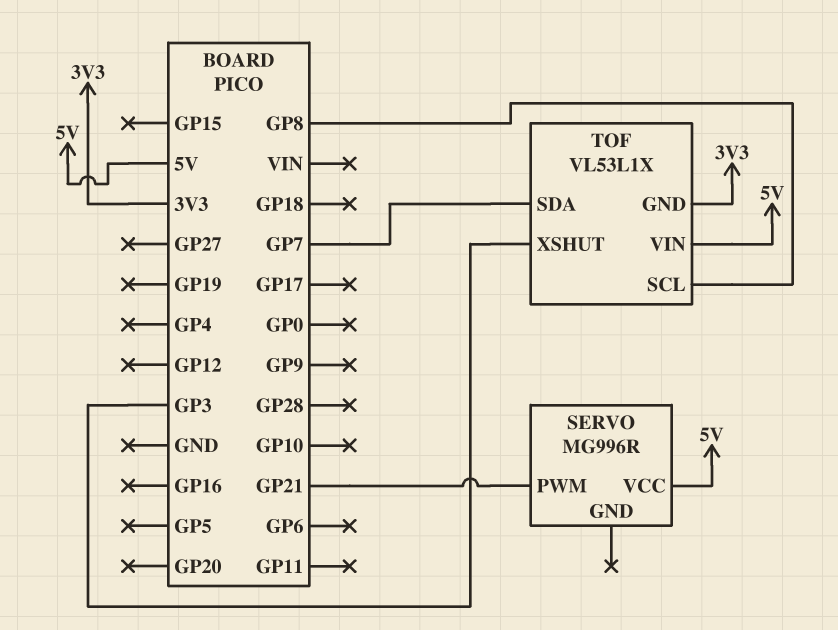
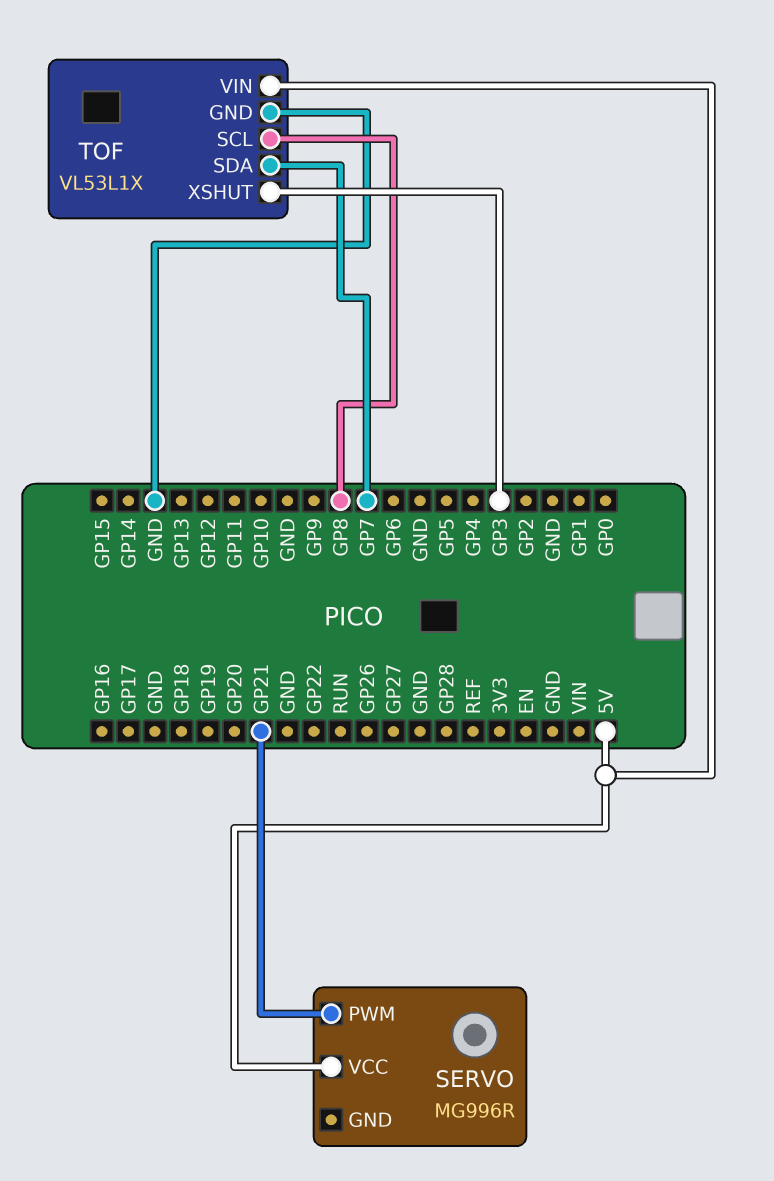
TOF pin GND: 3V3 -> GND

